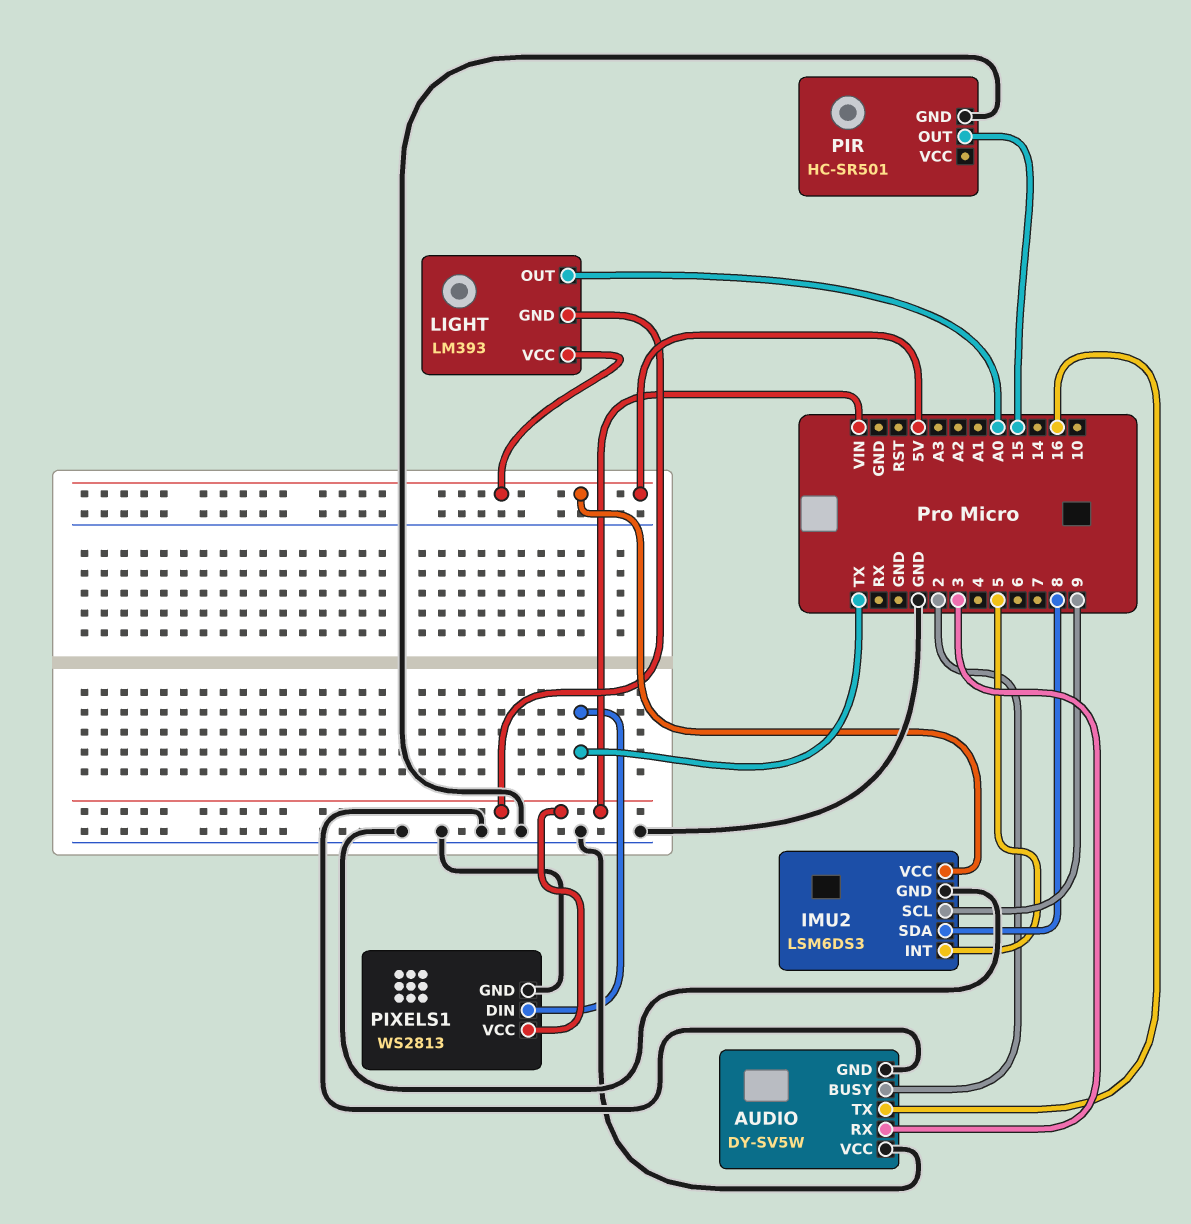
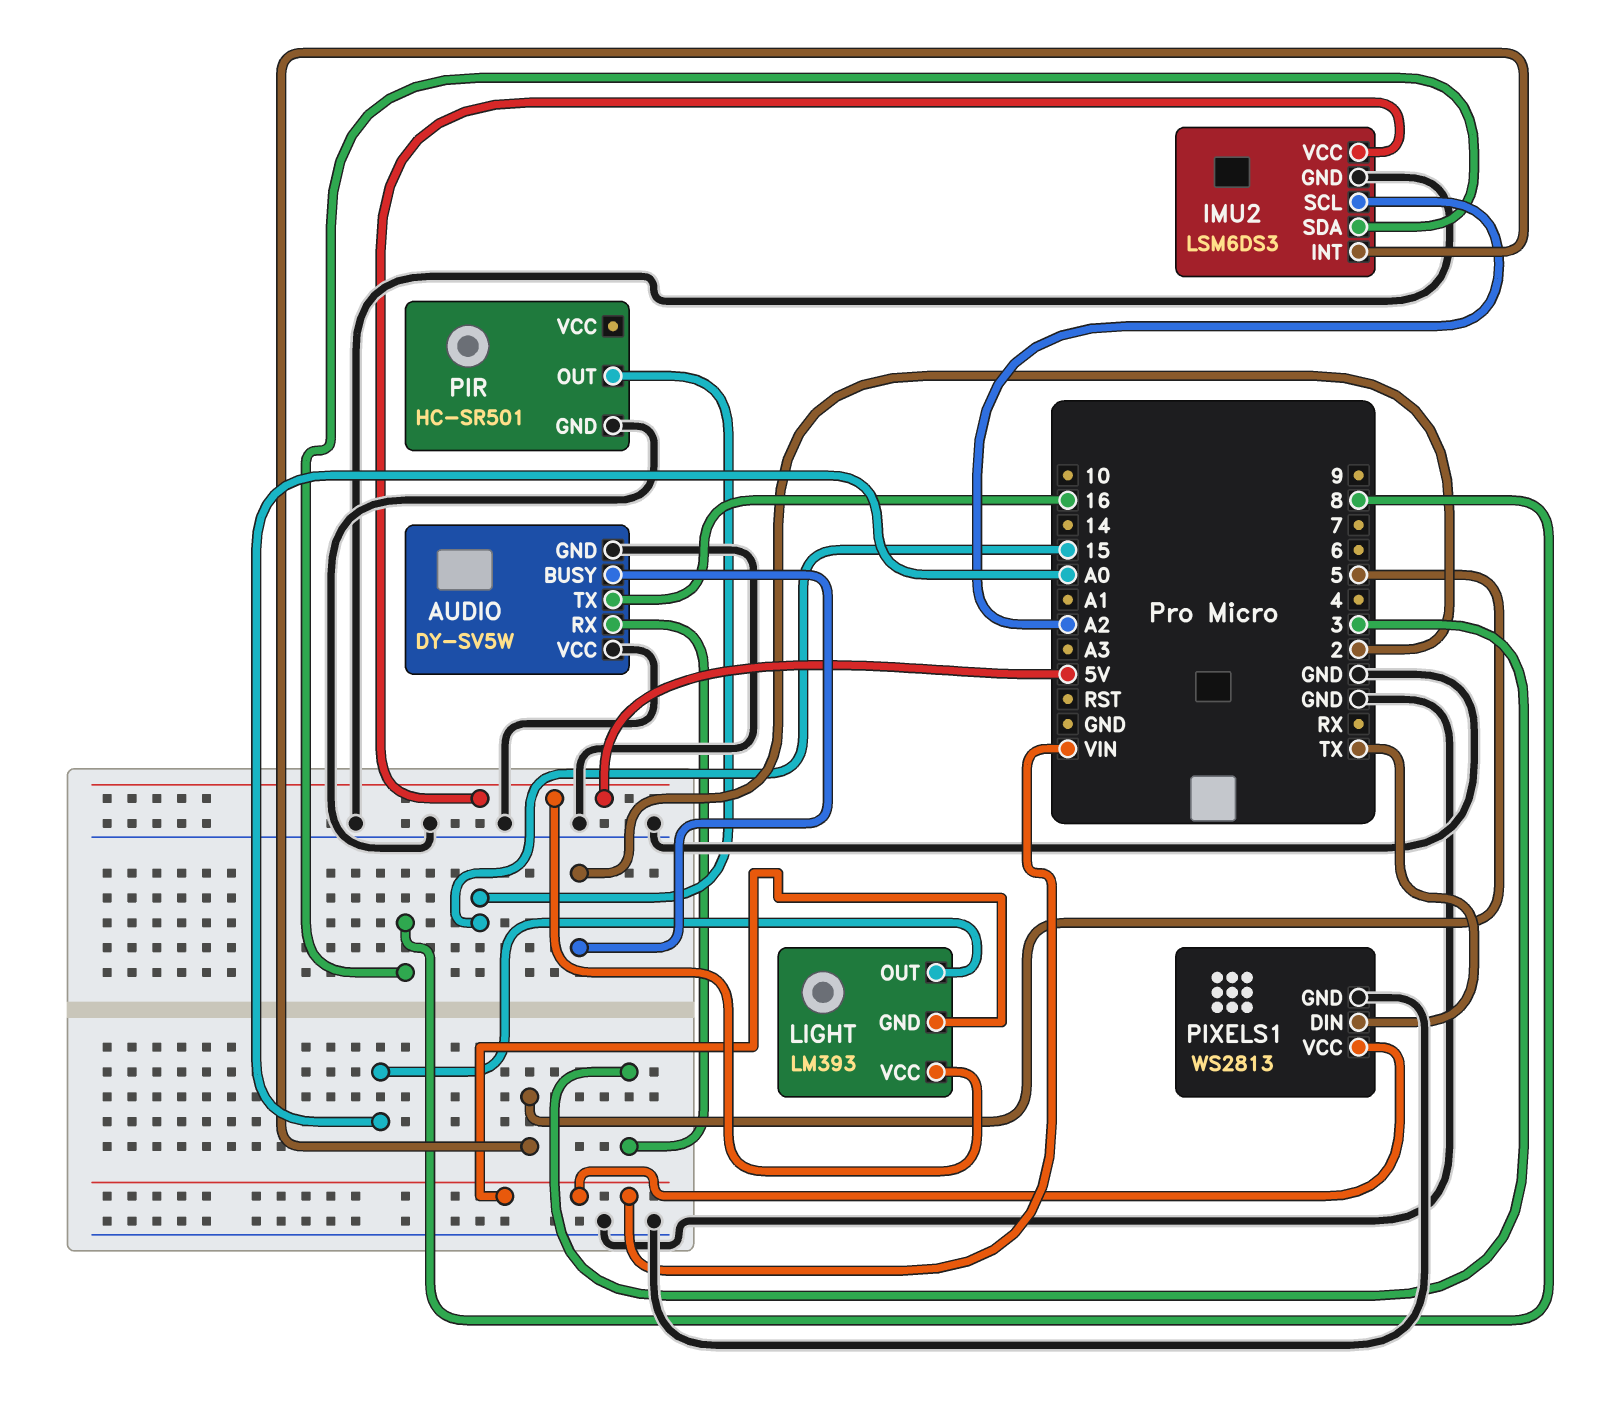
IMU2 pin SCL: 9 -> A2

